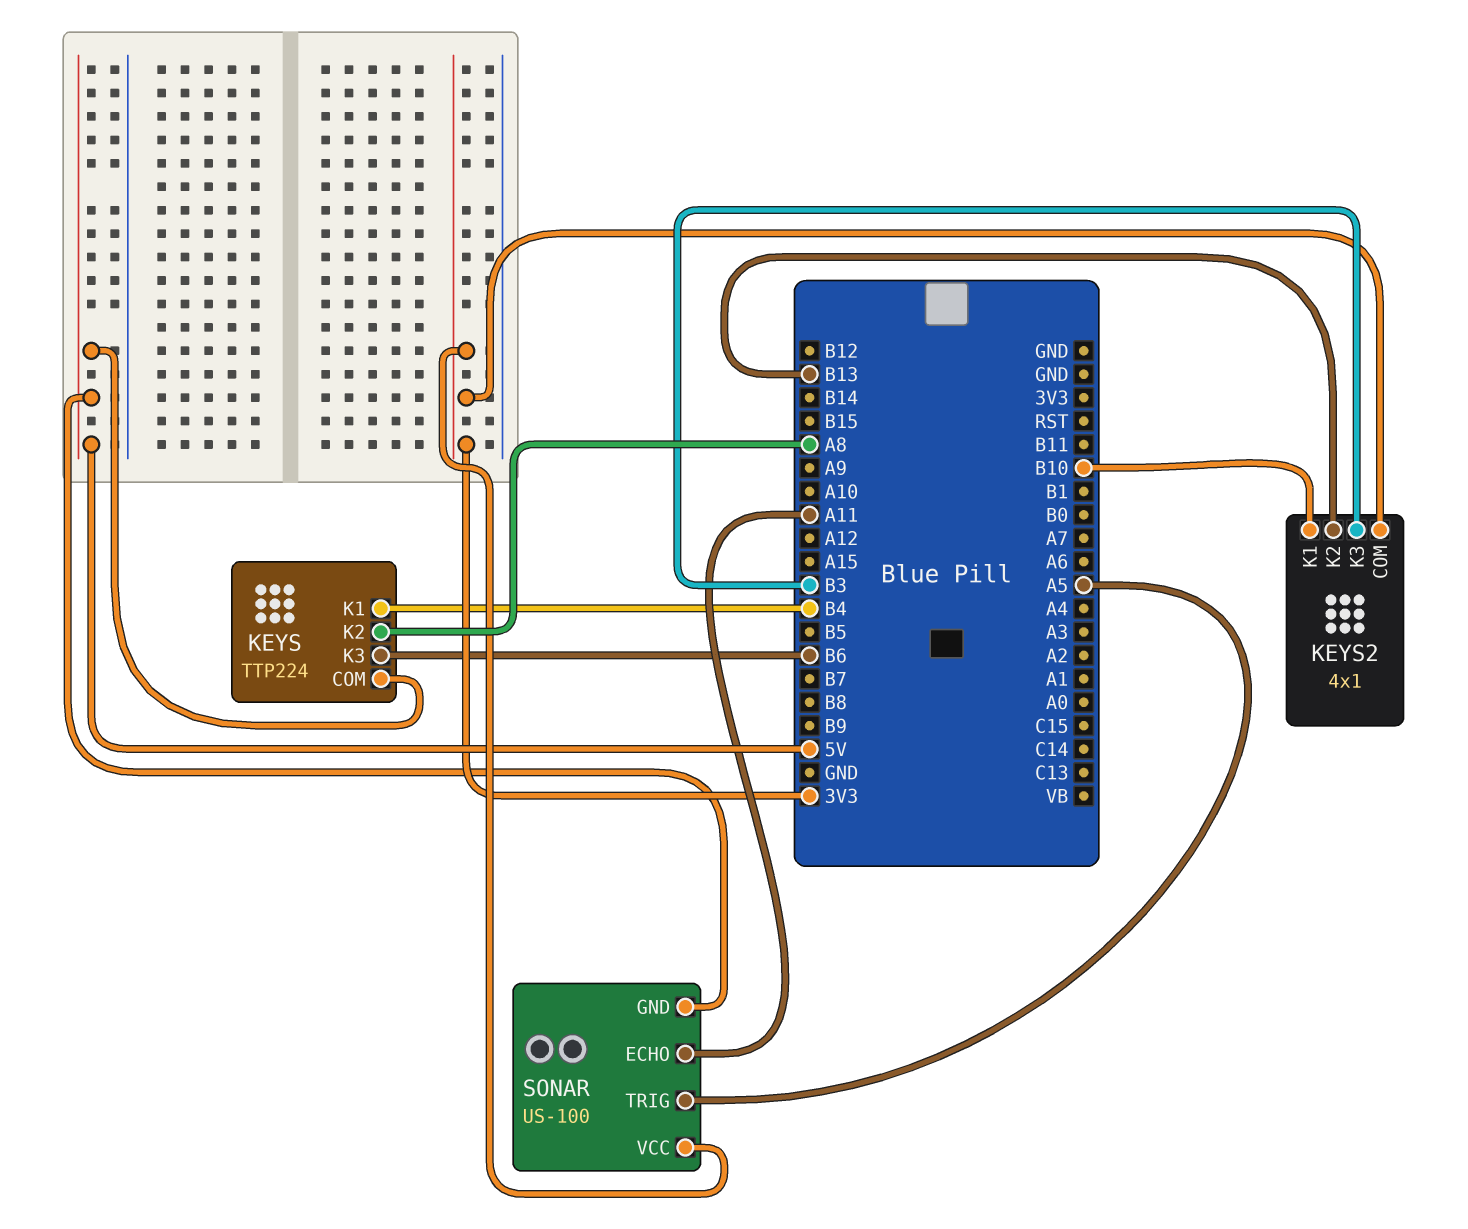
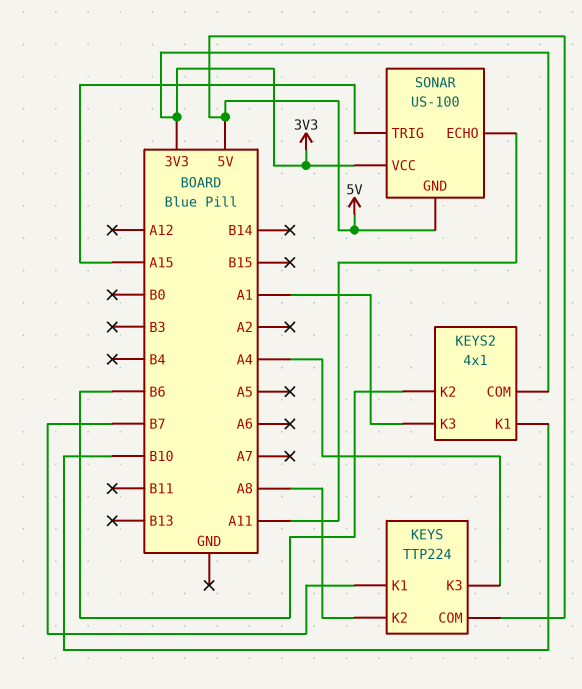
KEYS pin K1: B4 -> B7
KEYS pin K3: B6 -> A4
KEYS2 pin K2: B13 -> B6
KEYS2 pin K3: B3 -> A1
SONAR pin TRIG: A5 -> A15

